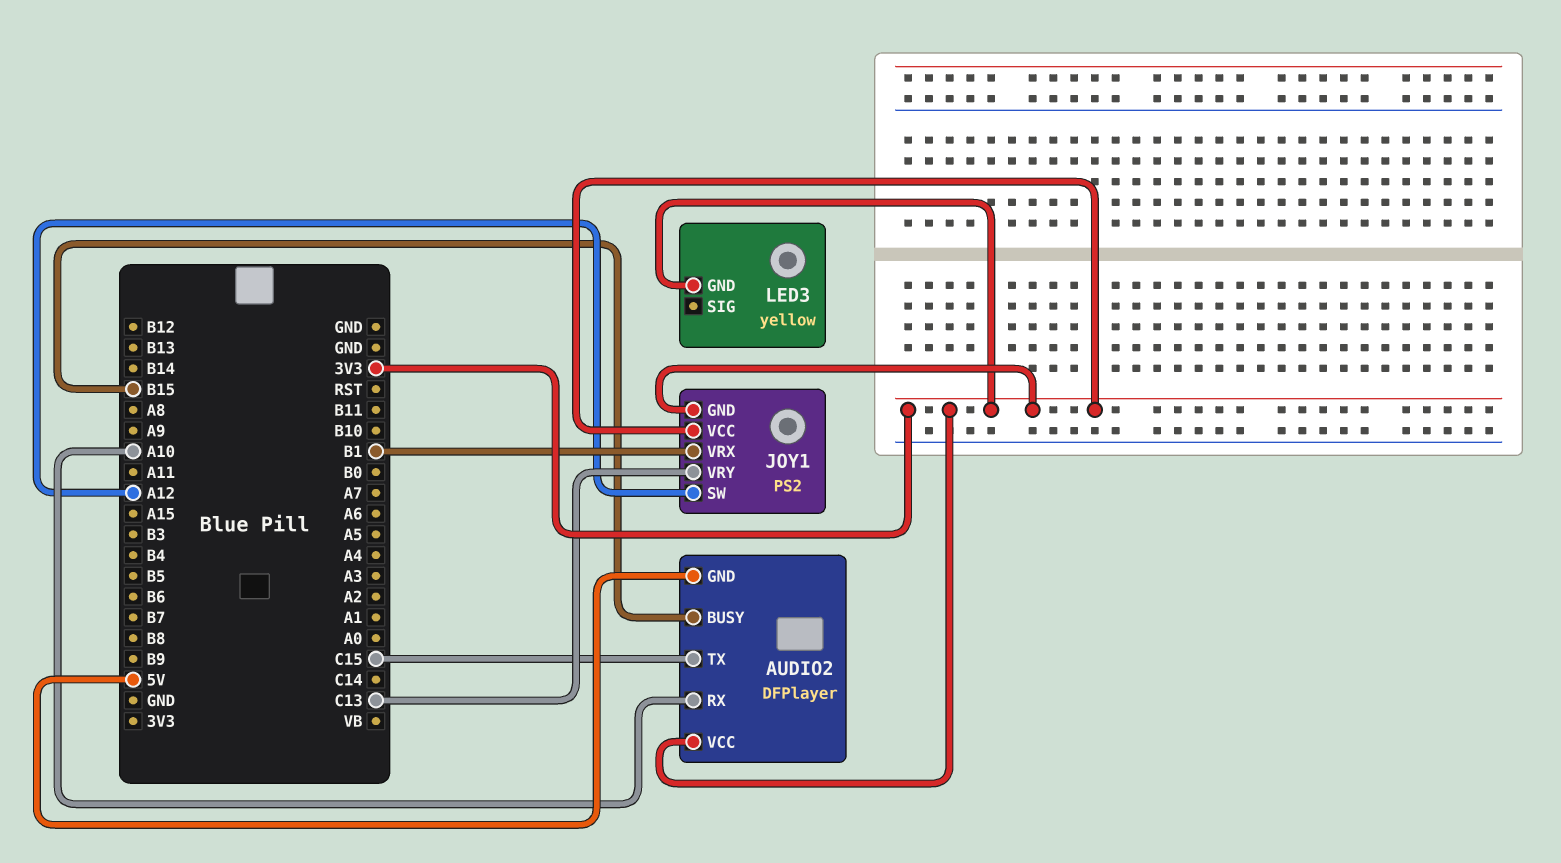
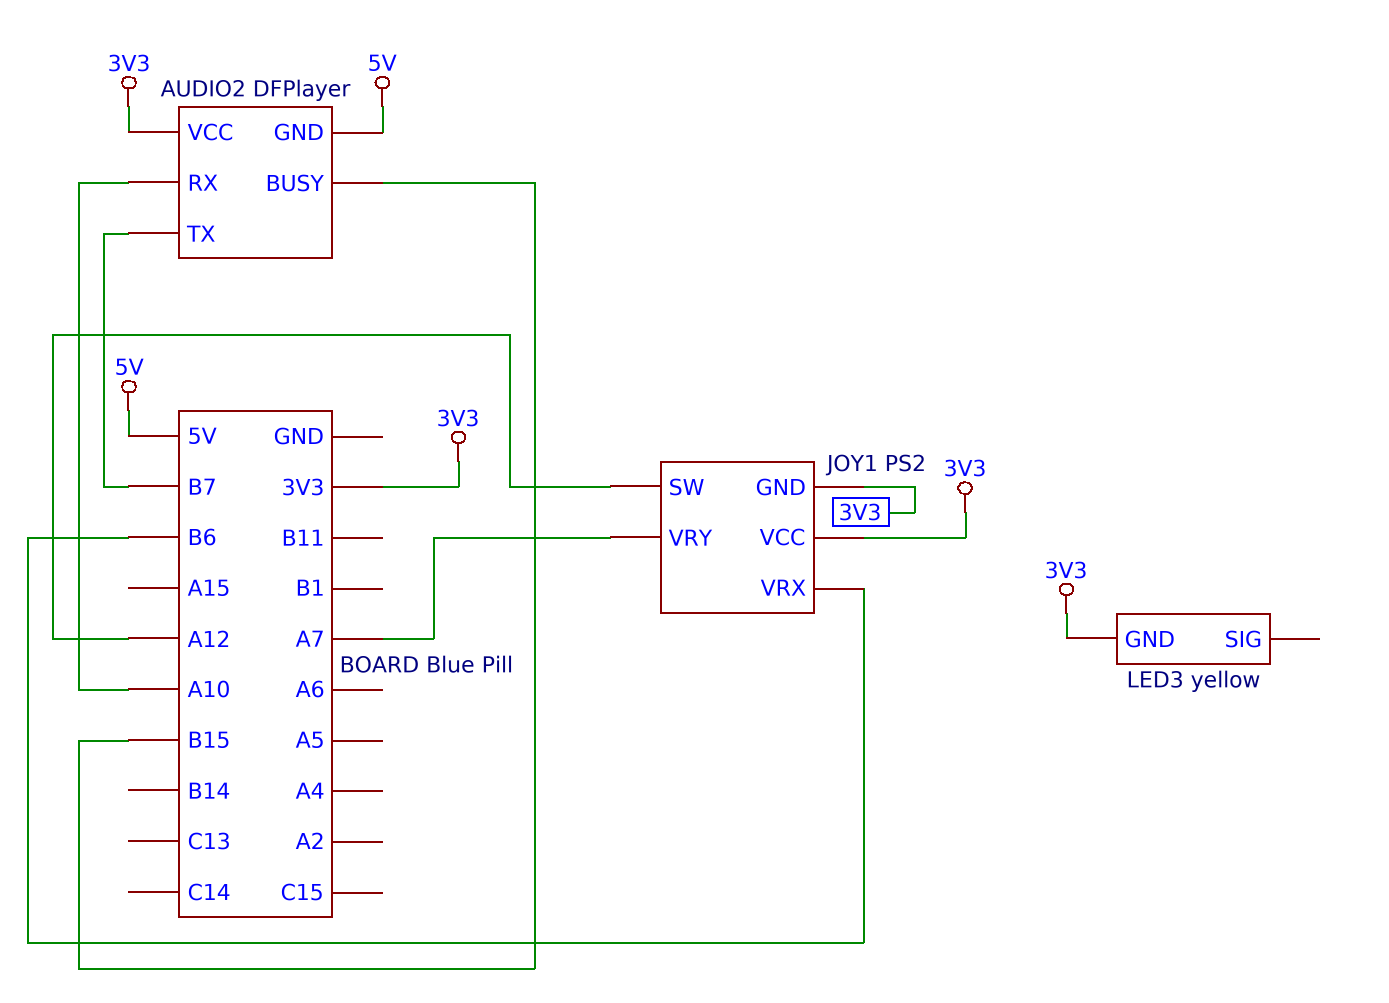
AUDIO2 pin TX: C15 -> B7
JOY1 pin VRX: B1 -> B6
JOY1 pin VRY: C13 -> A7

